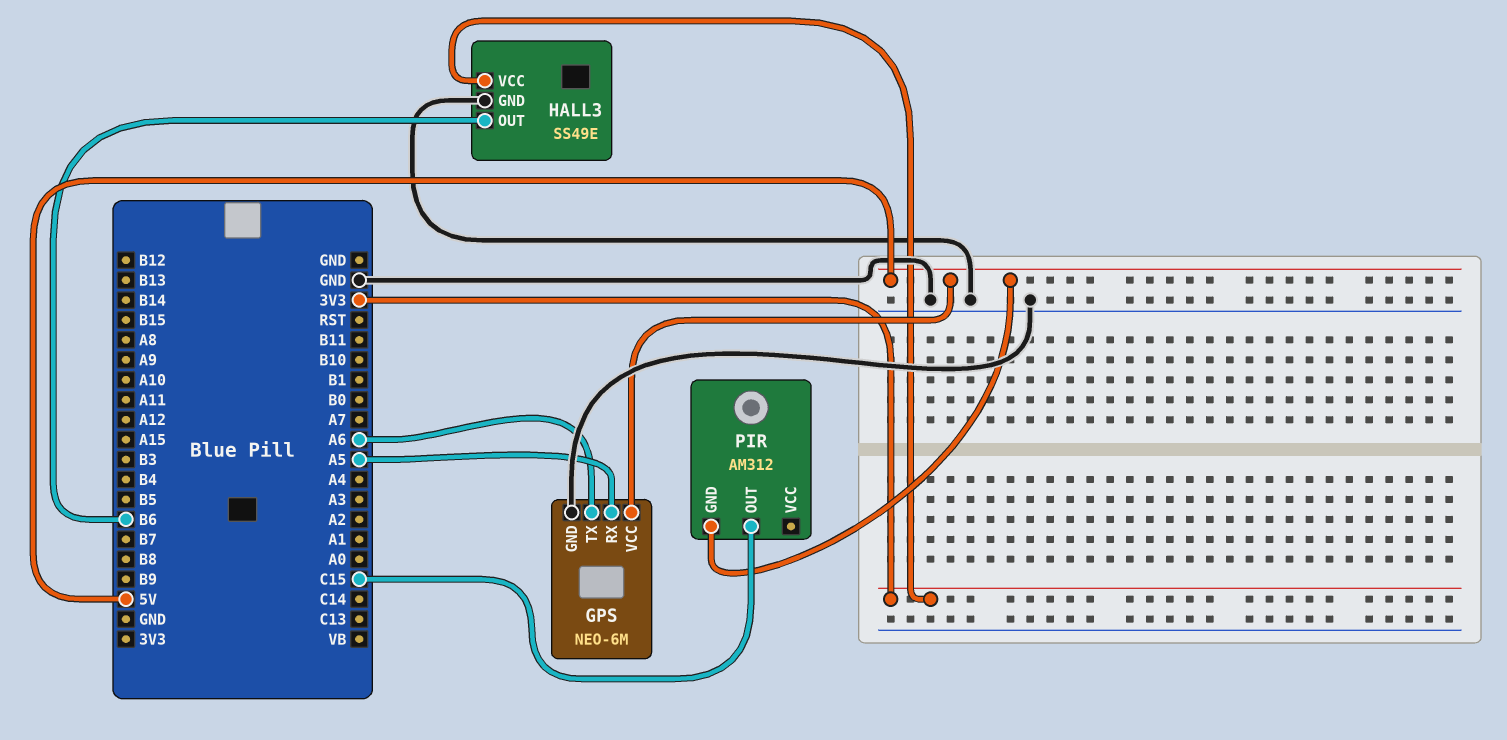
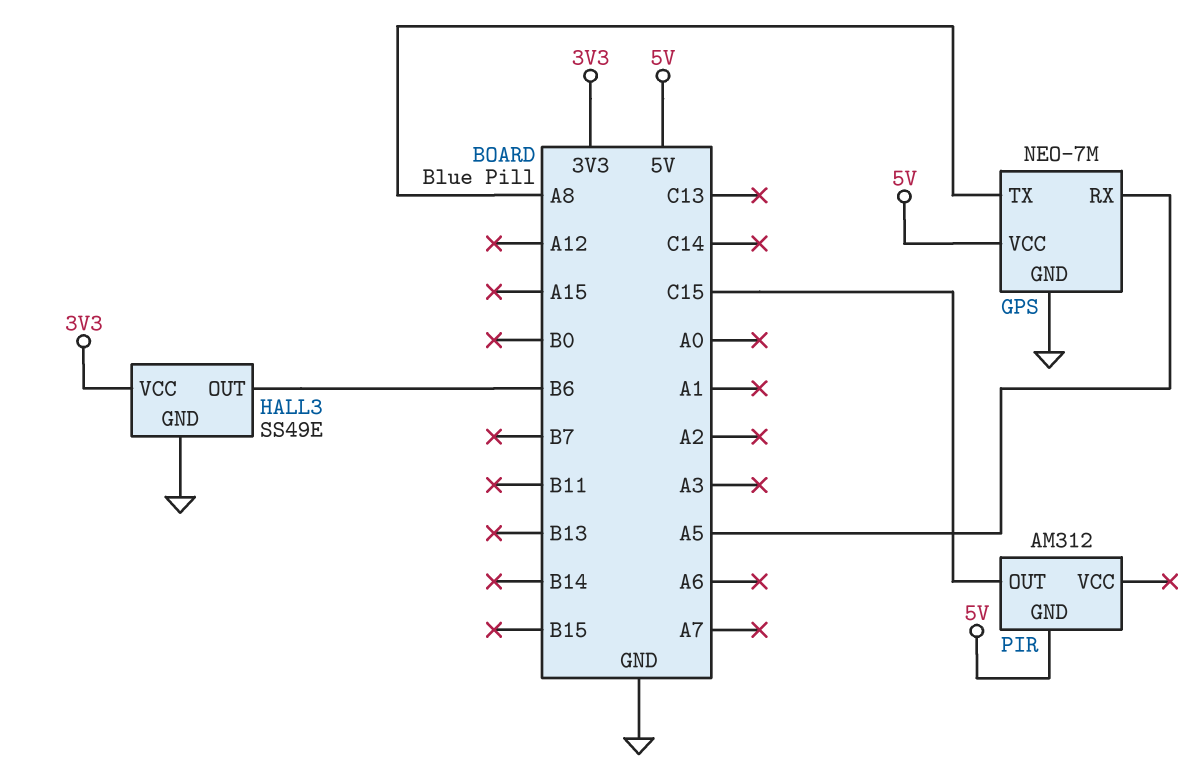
GPS: NEO-6M -> NEO-7M
GPS pin TX: A6 -> A8

